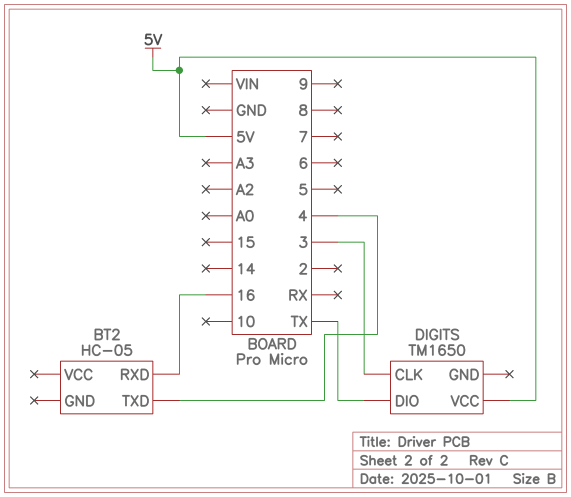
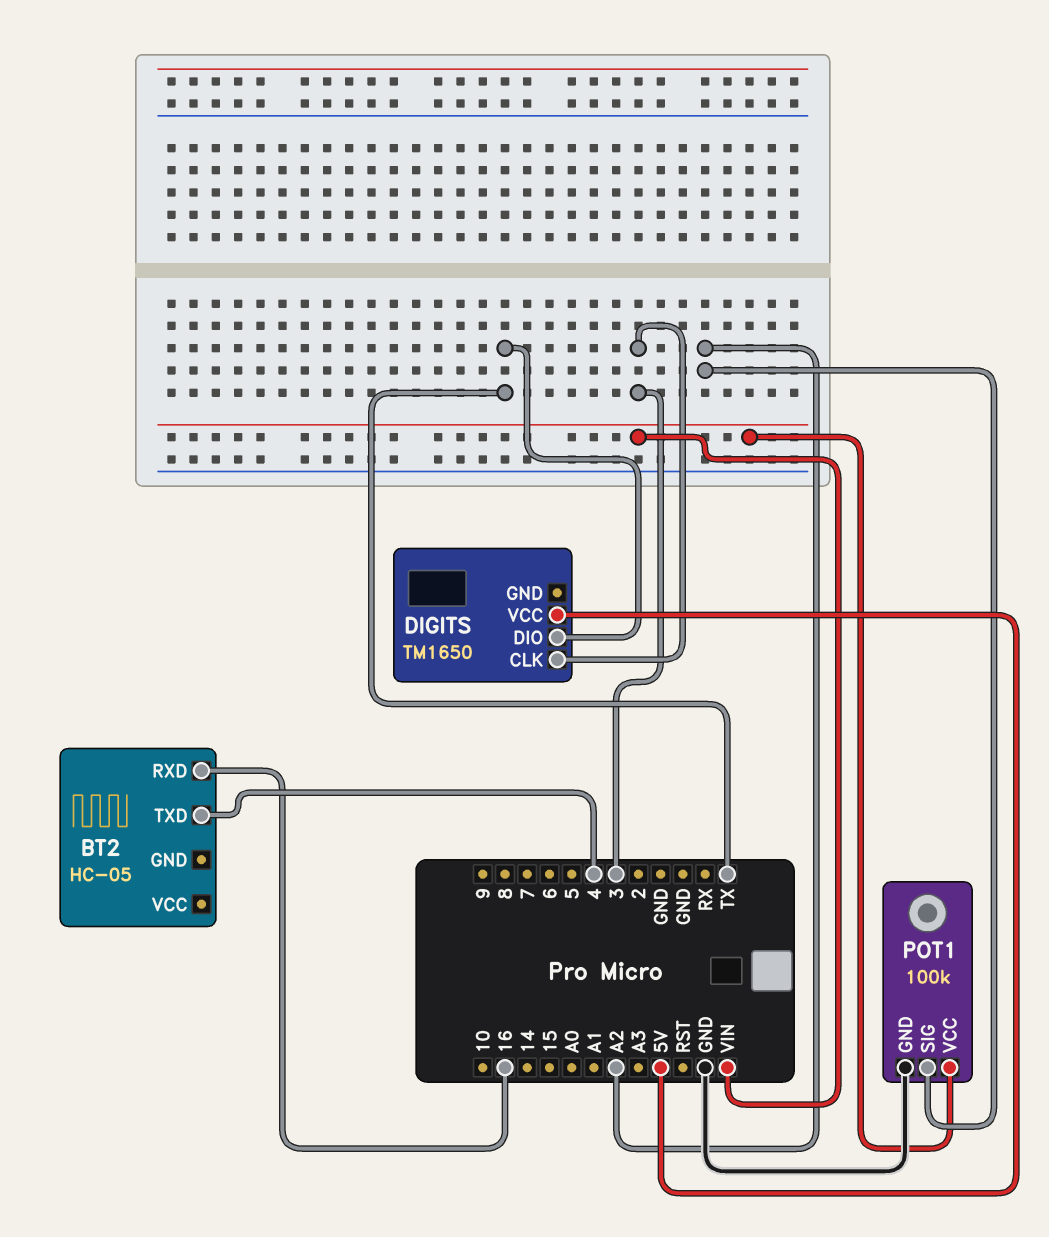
POT1: none -> 100k
POT1 pin GND: none -> GND
POT1 pin SIG: none -> A2
POT1 pin VCC: none -> VIN

